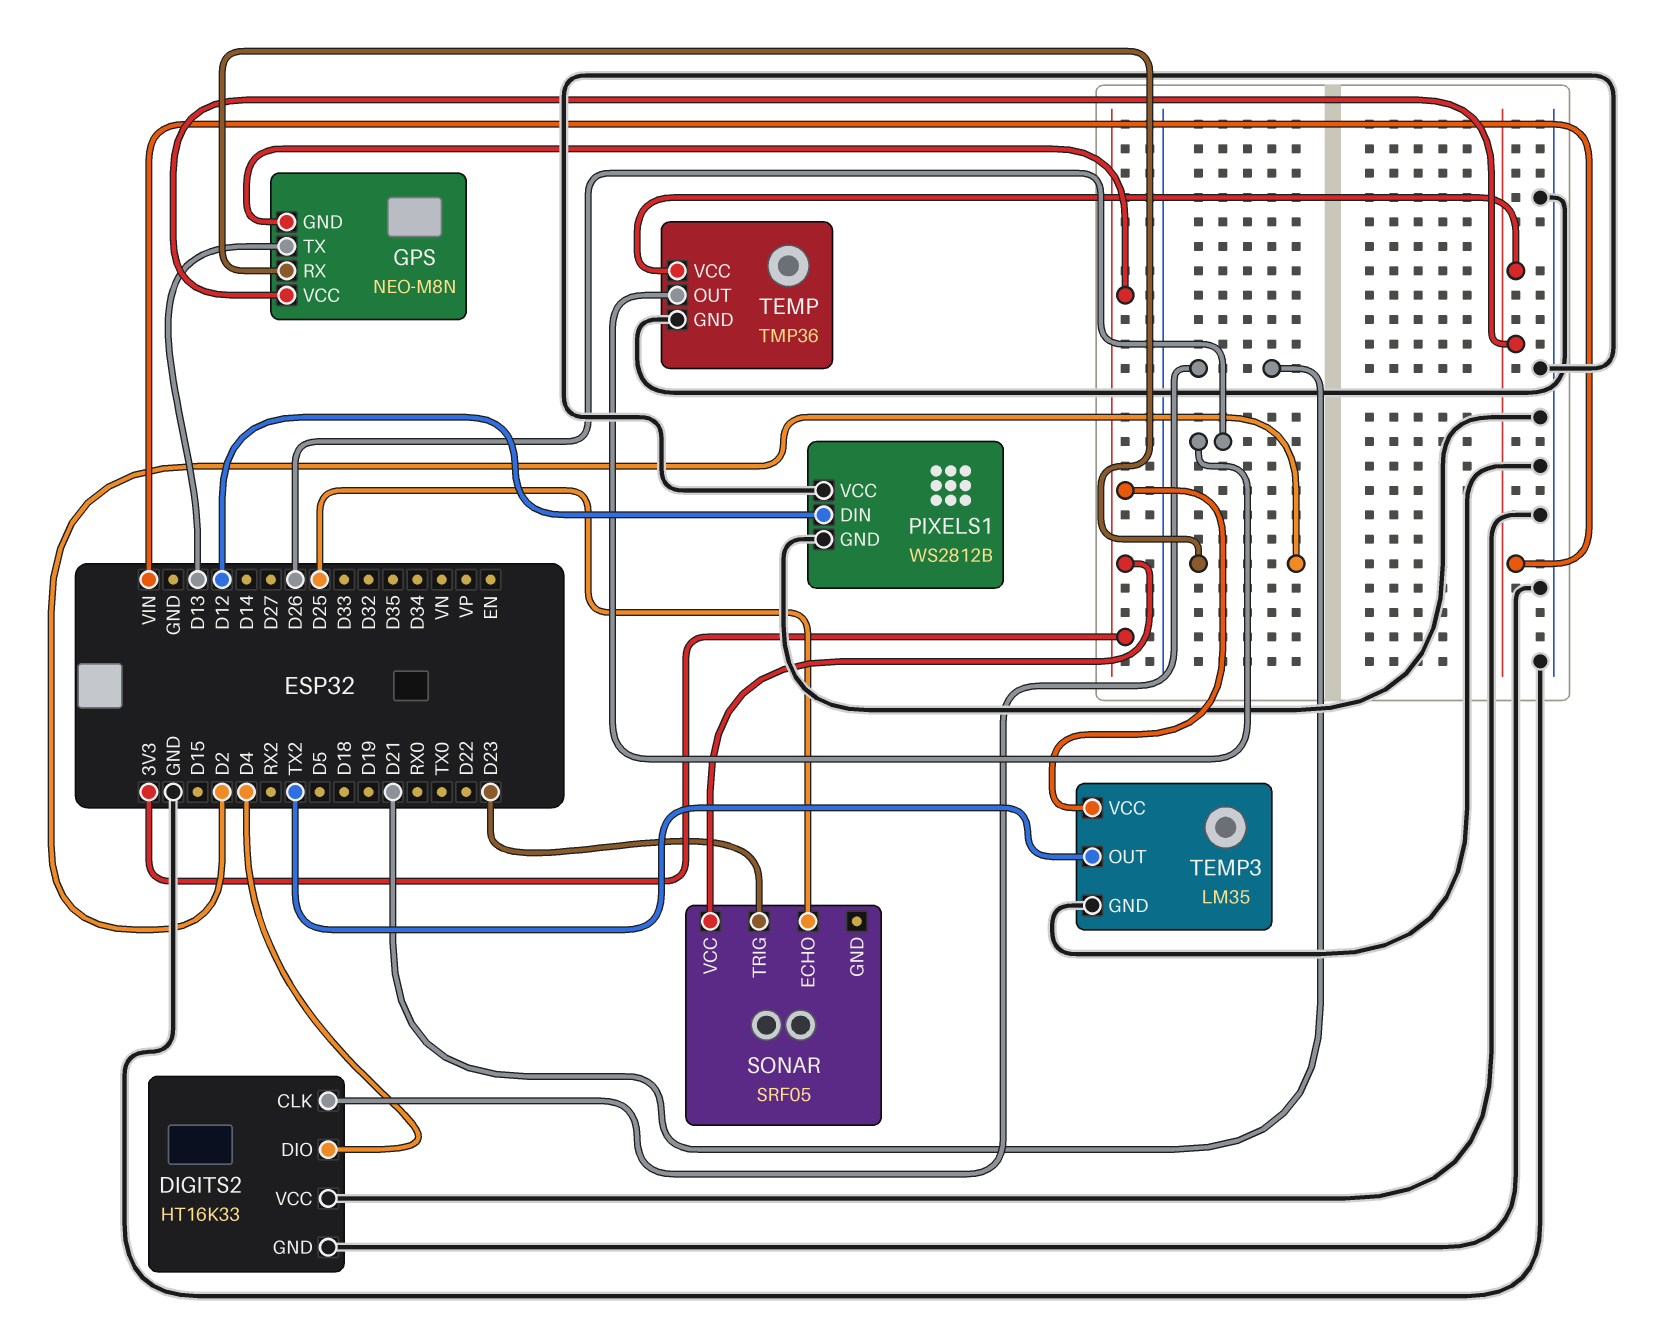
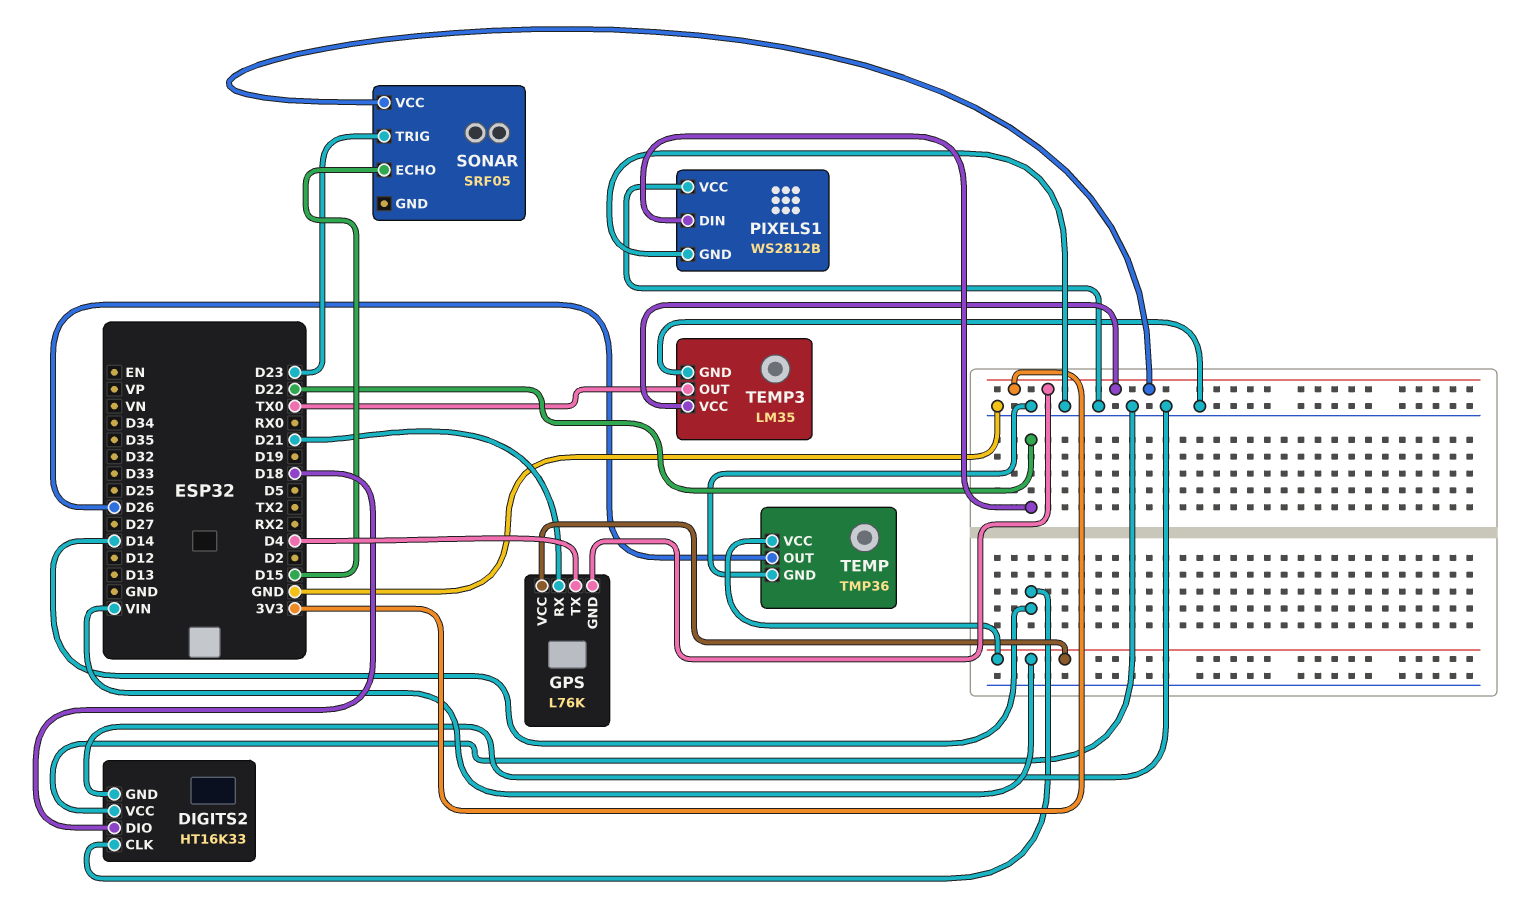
DIGITS2 pin CLK: D21 -> D14
DIGITS2 pin DIO: D4 -> D18
GPS: NEO-M8N -> L76K
GPS pin RX: D2 -> D21
GPS pin TX: D13 -> D4
PIXELS1 pin DIN: D12 -> D22
SONAR pin ECHO: D25 -> D15
TEMP3 pin OUT: TX2 -> TX0

